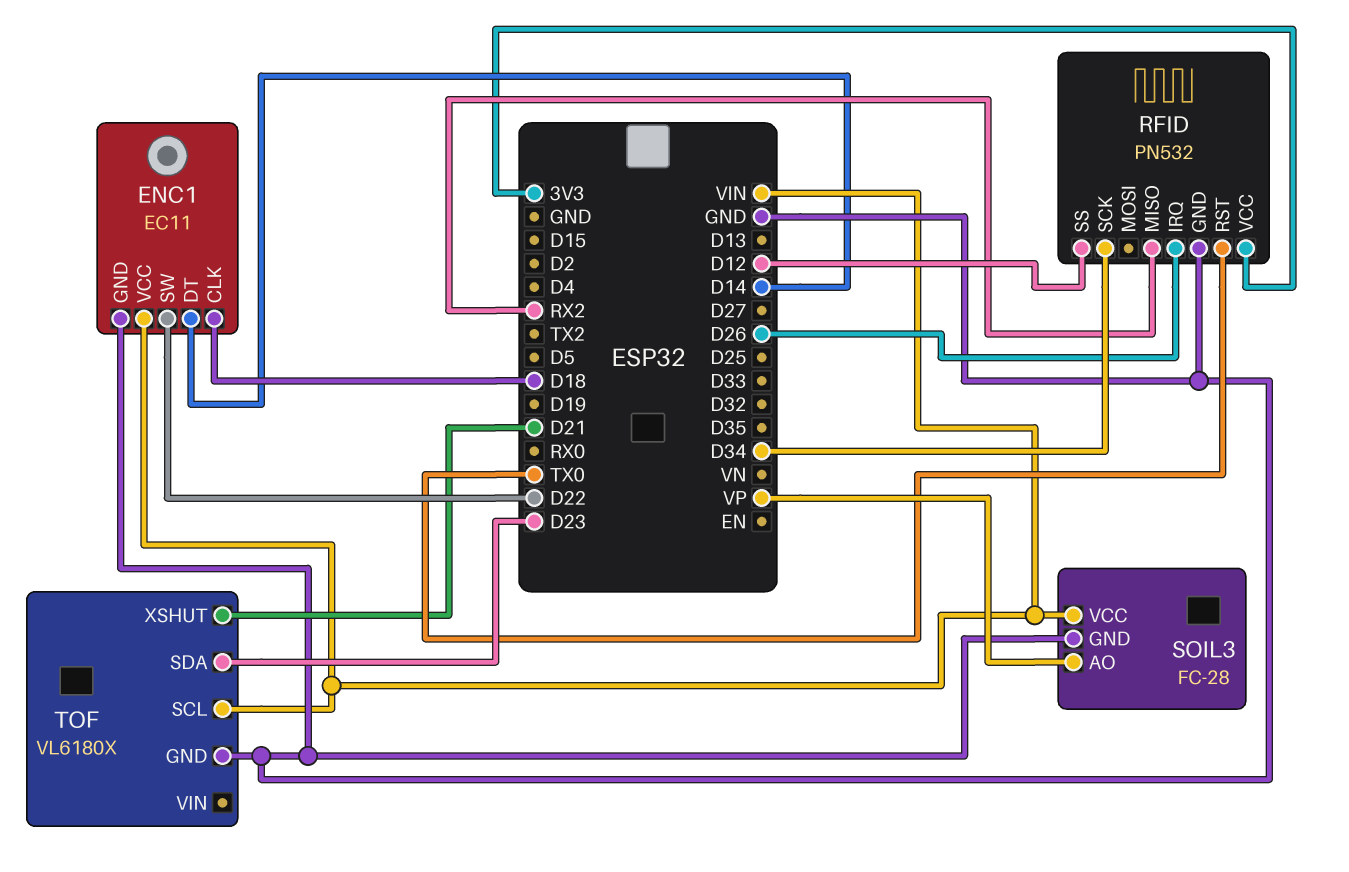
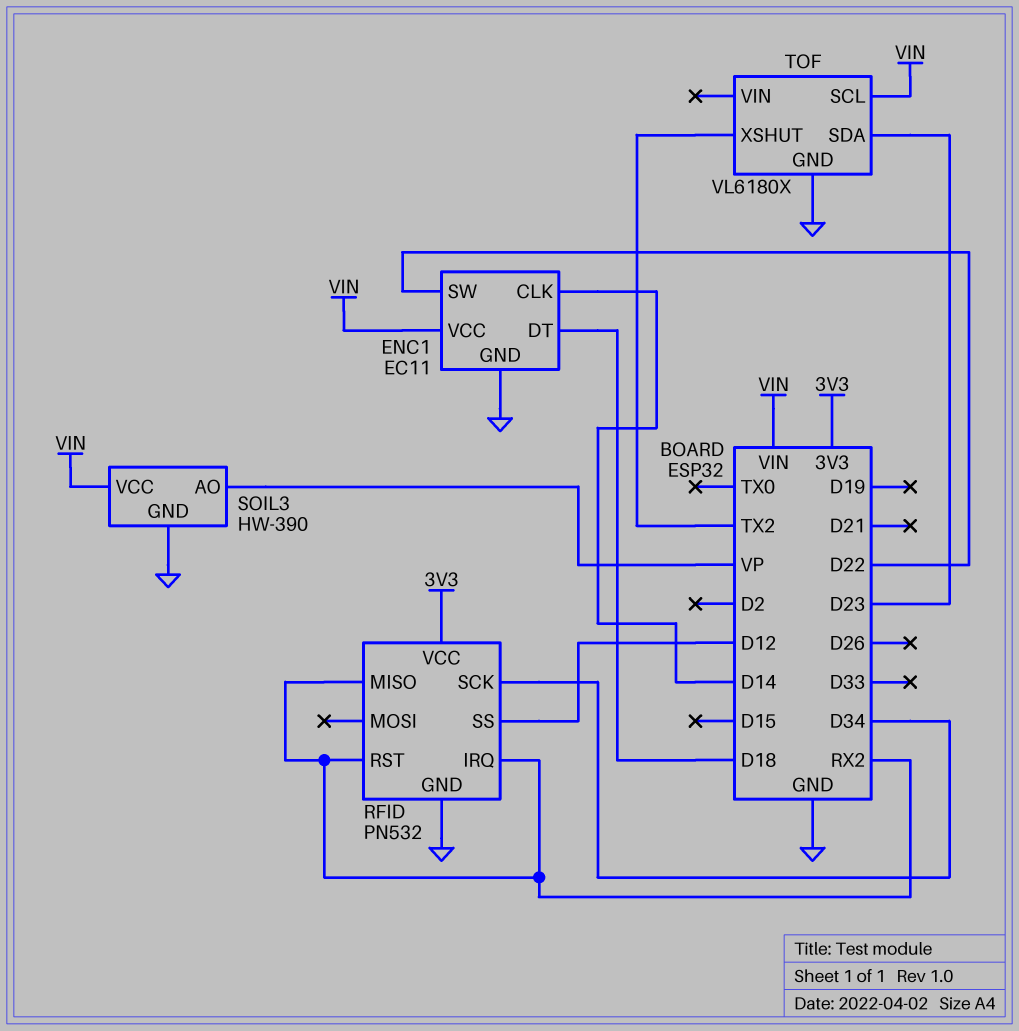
ENC1 pin CLK: D18 -> D14
ENC1 pin DT: D14 -> D18
RFID pin IRQ: D26 -> RX2
RFID pin RST: TX0 -> RX2
SOIL3: FC-28 -> HW-390
TOF pin XSHUT: D21 -> TX2

